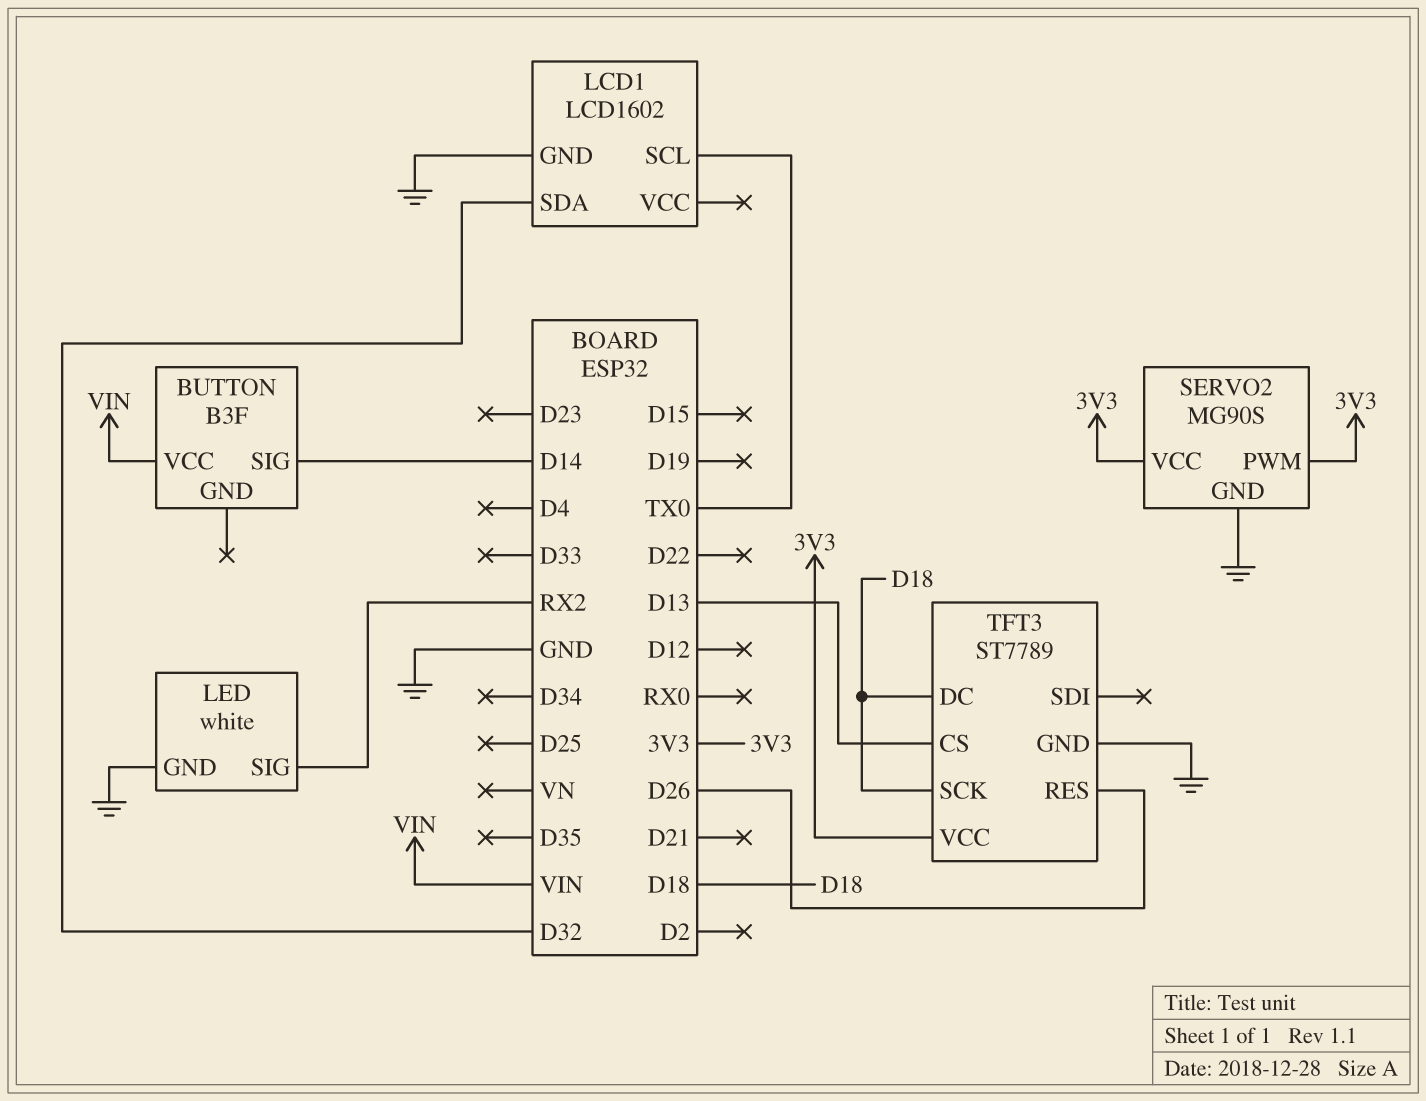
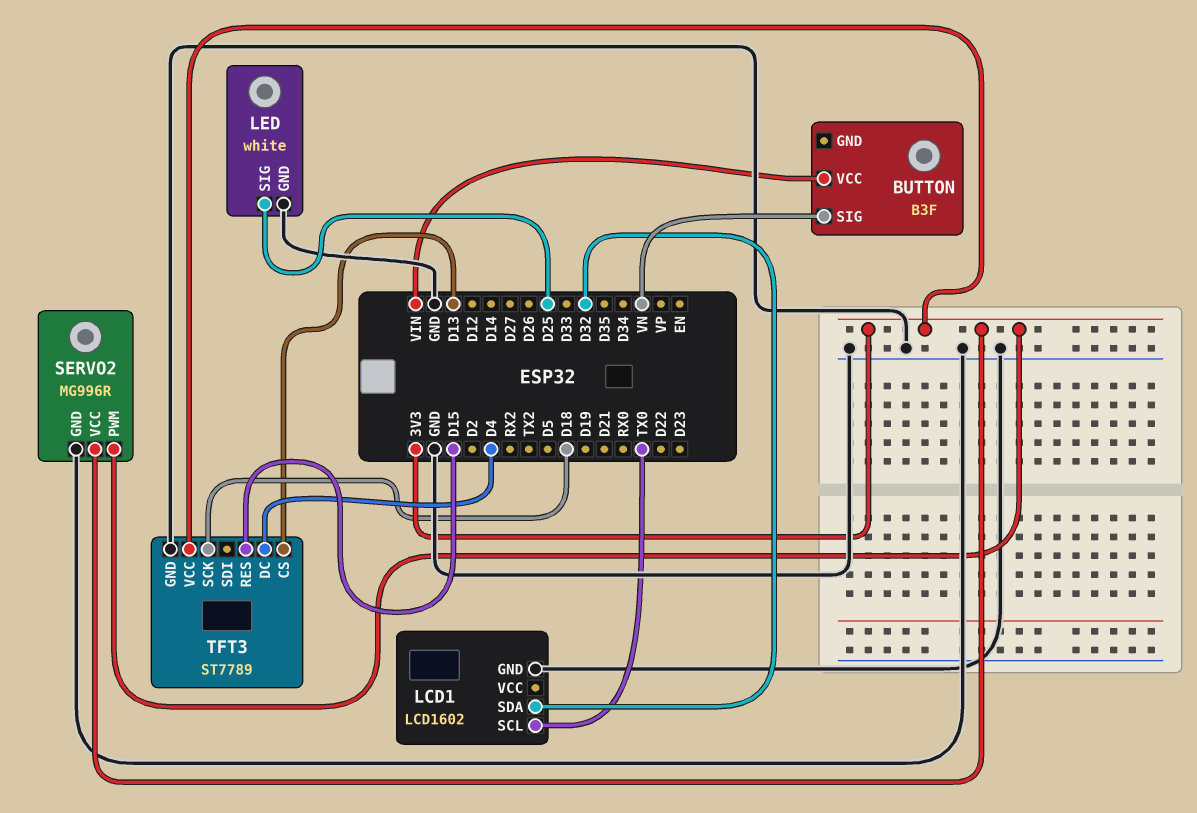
BUTTON pin SIG: D14 -> VN
LED pin SIG: RX2 -> D25
SERVO2: MG90S -> MG996R
TFT3 pin DC: D18 -> D4
TFT3 pin RES: D26 -> D15

